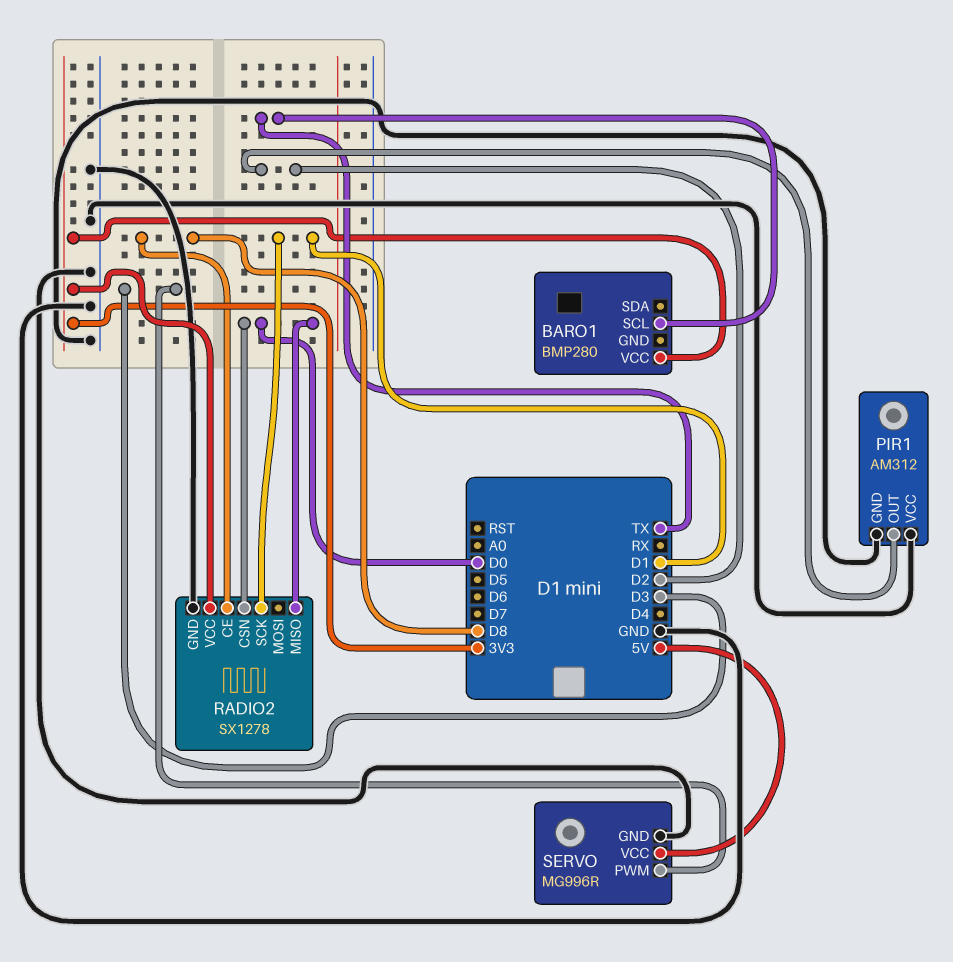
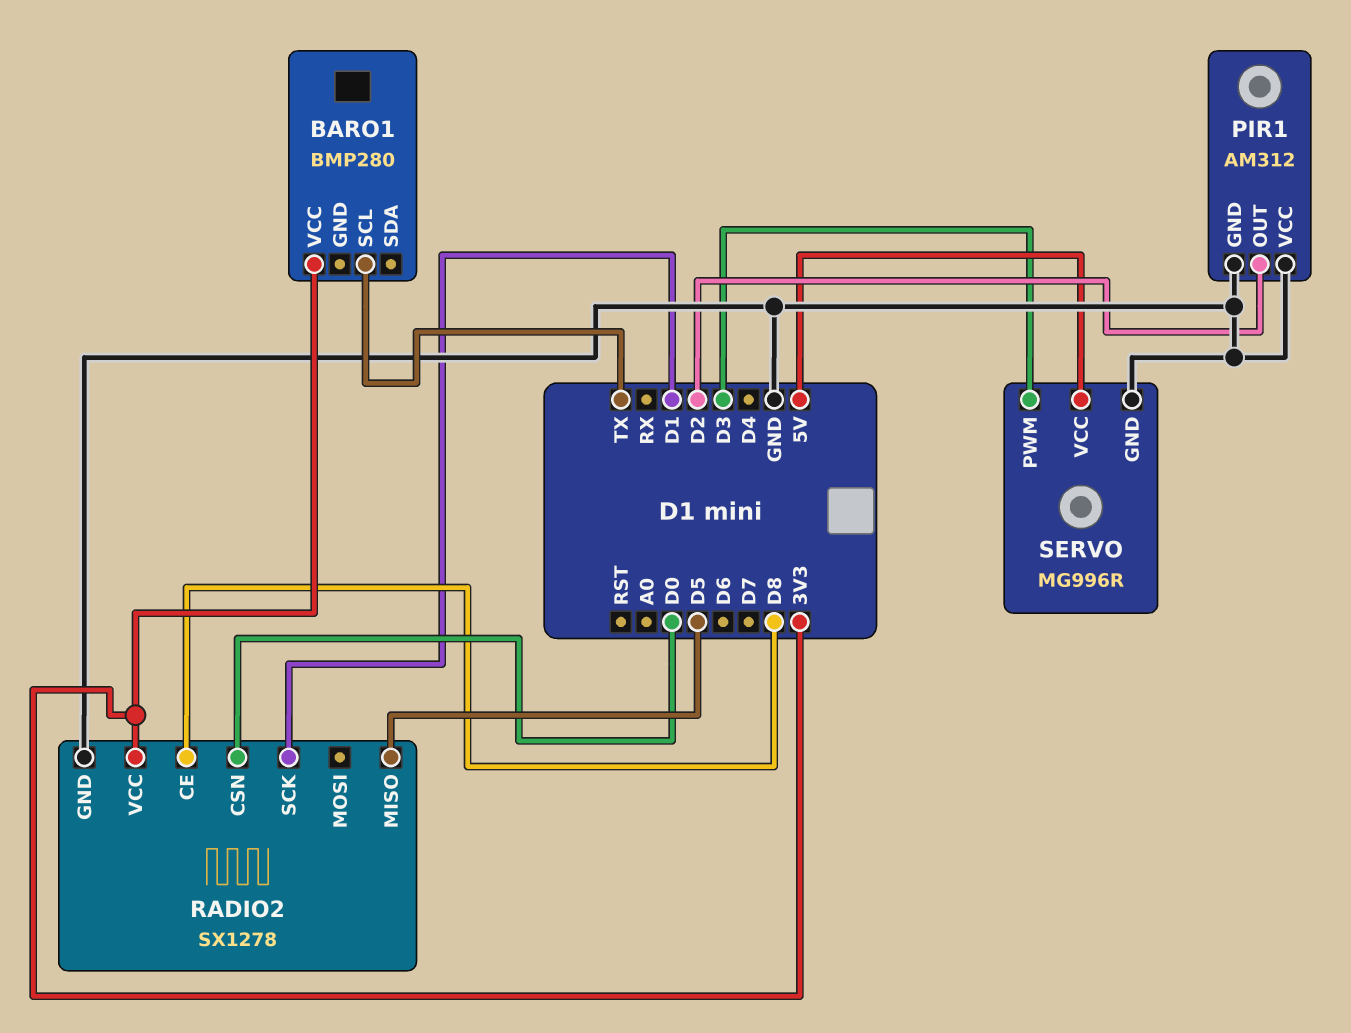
RADIO2 pin MISO: D0 -> D5

